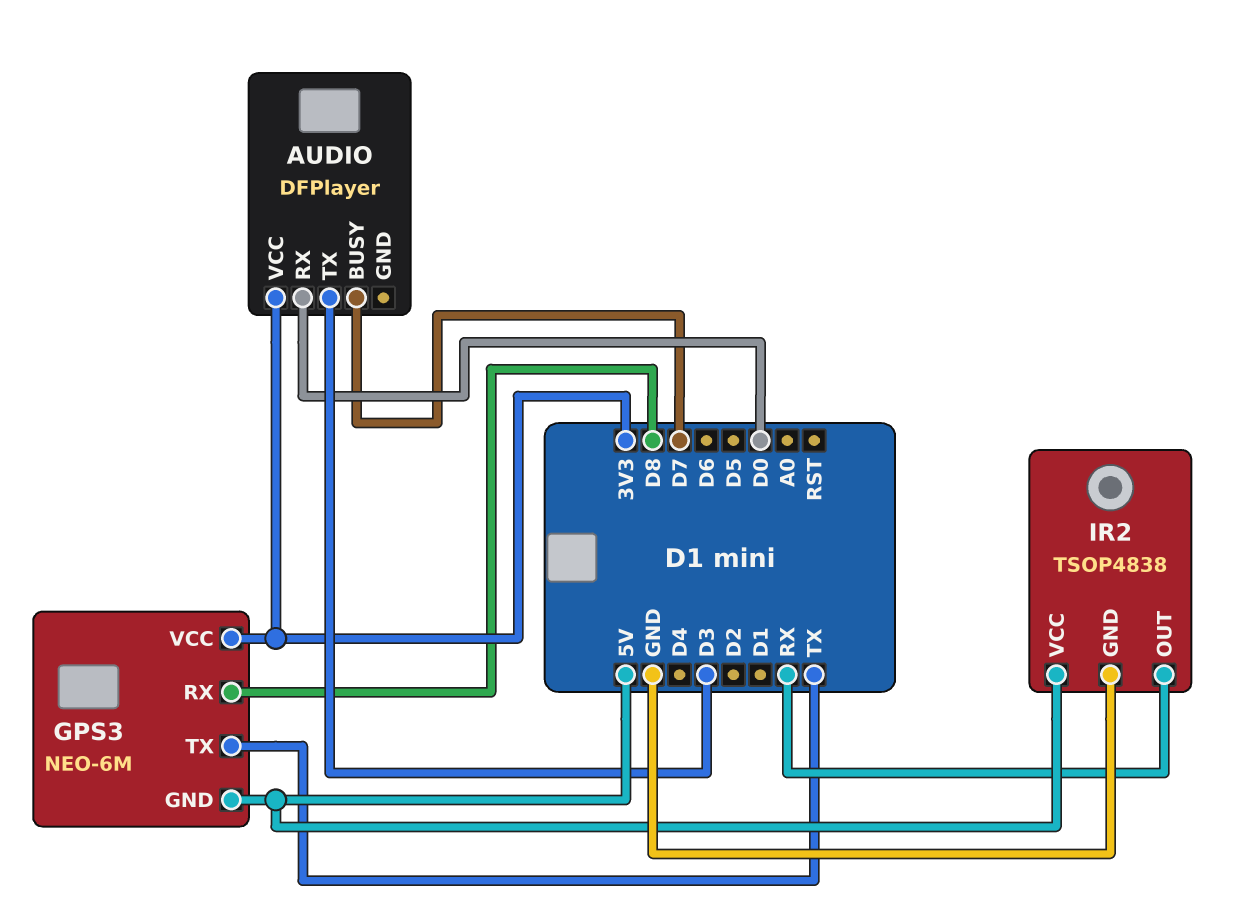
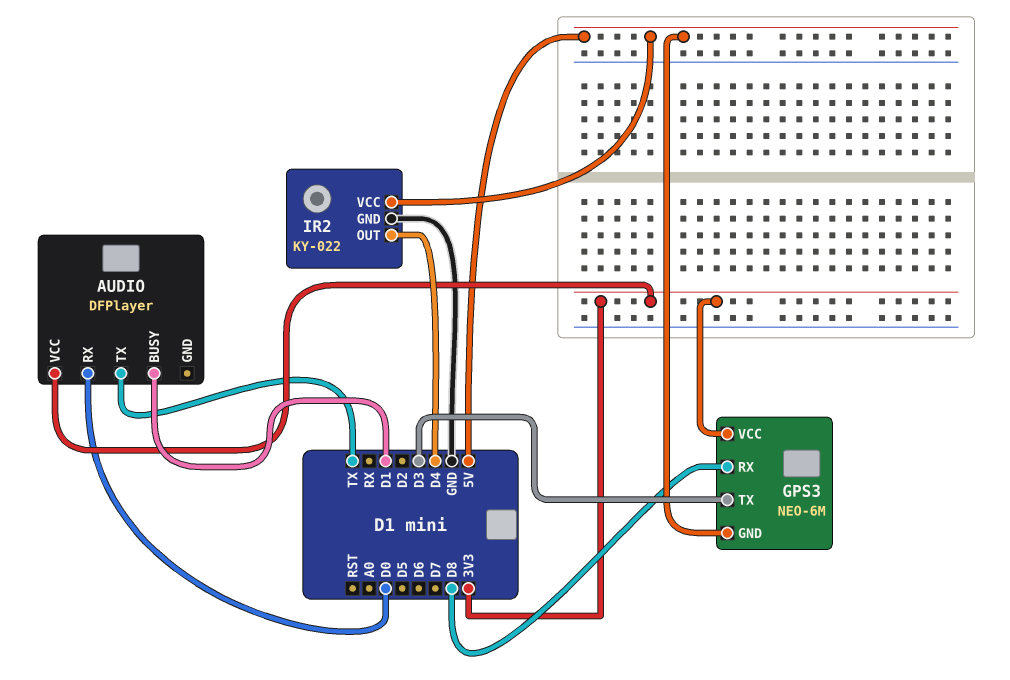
AUDIO pin BUSY: D7 -> D1
AUDIO pin TX: D3 -> TX
GPS3 pin TX: TX -> D3
IR2: TSOP4838 -> KY-022
IR2 pin OUT: RX -> D4

